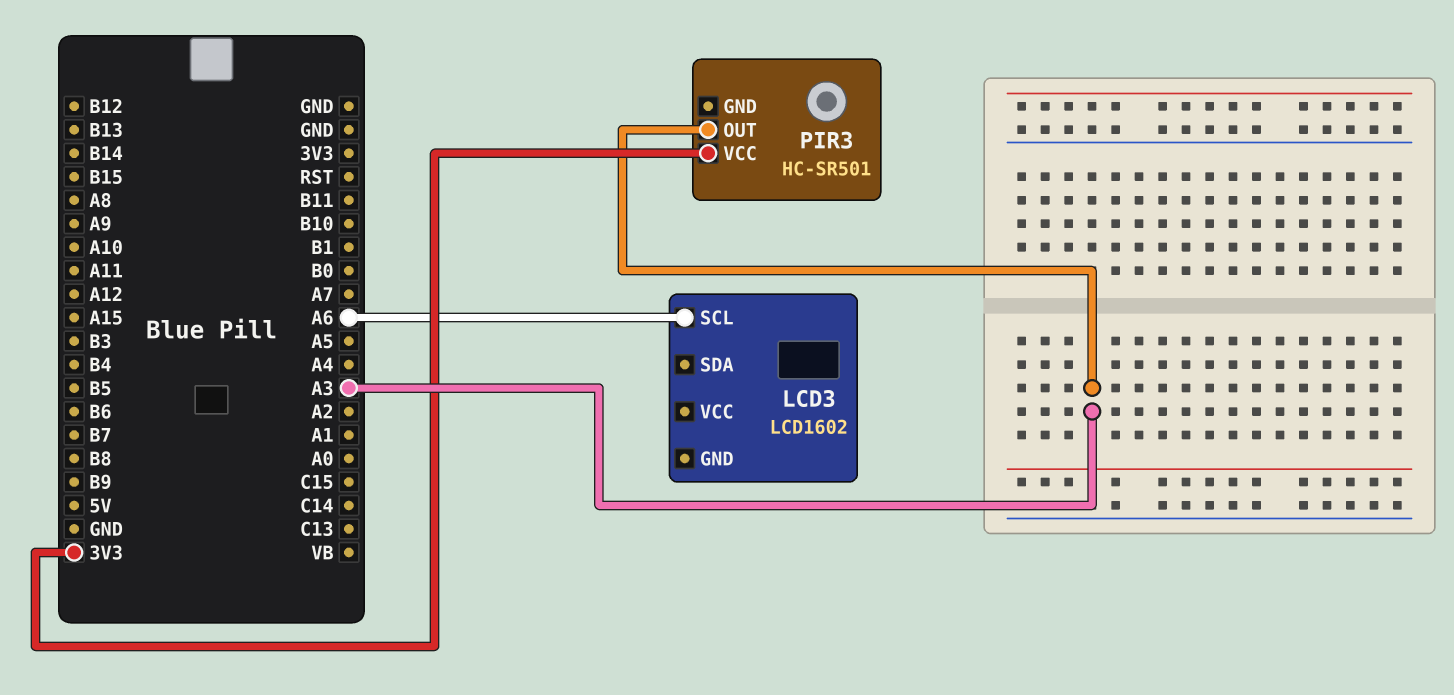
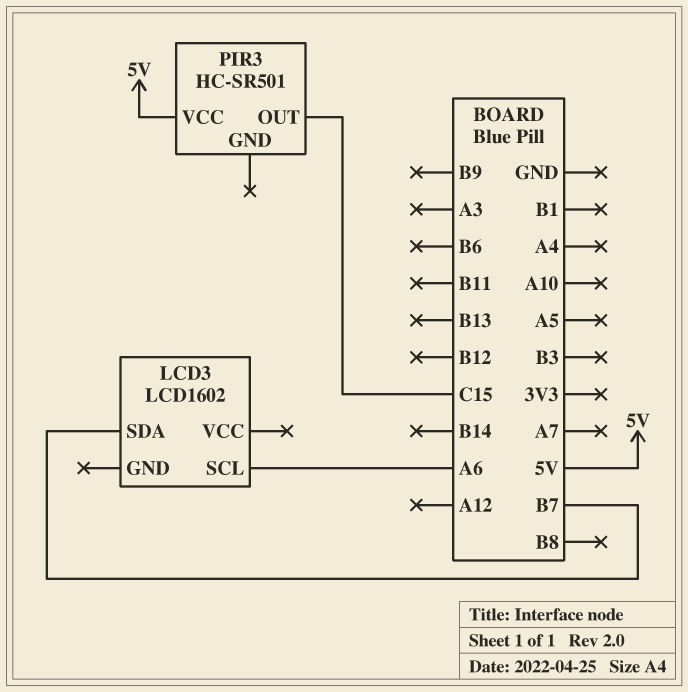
LCD3 pin SDA: none -> B7
PIR3 pin OUT: A3 -> C15
PIR3 pin VCC: 3V3 -> 5V

